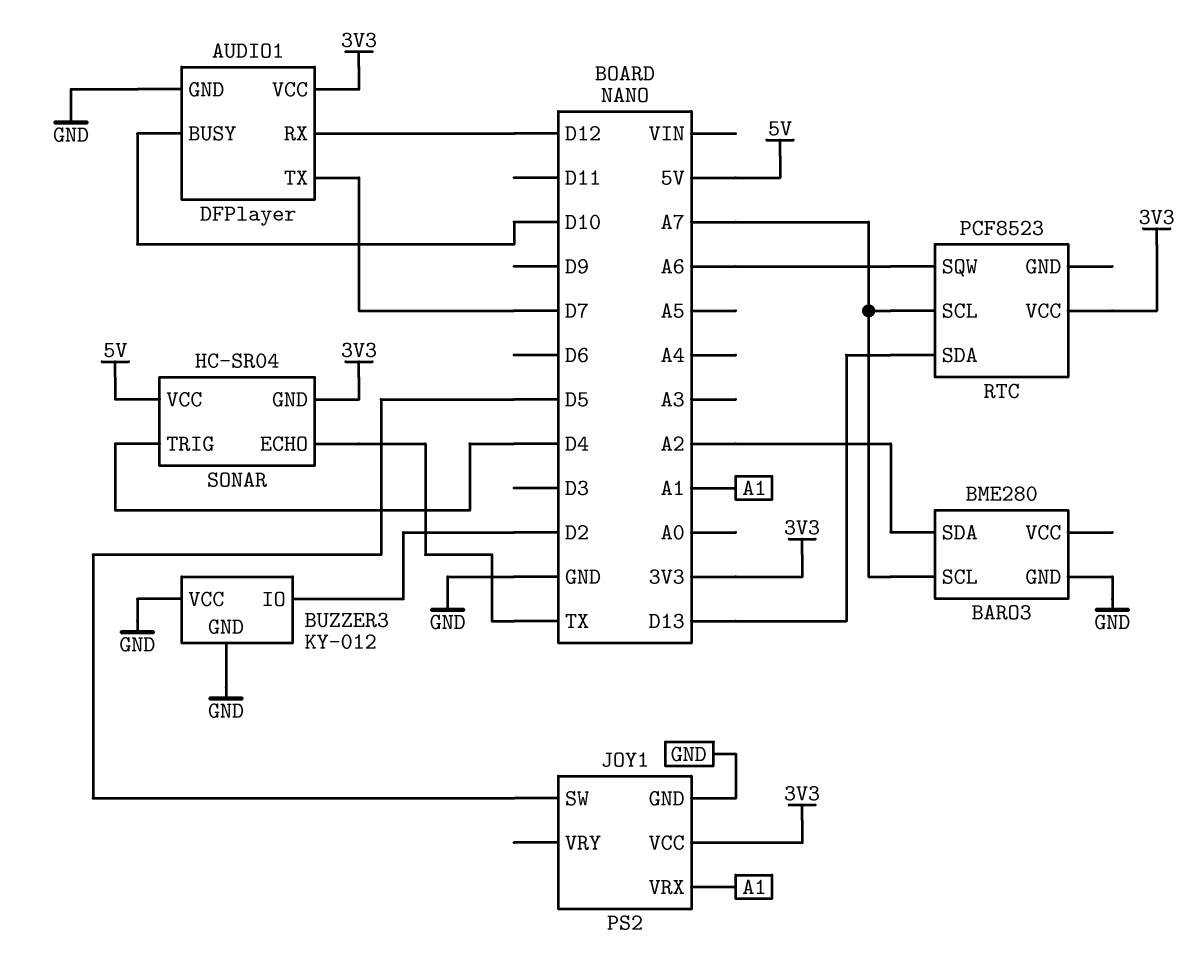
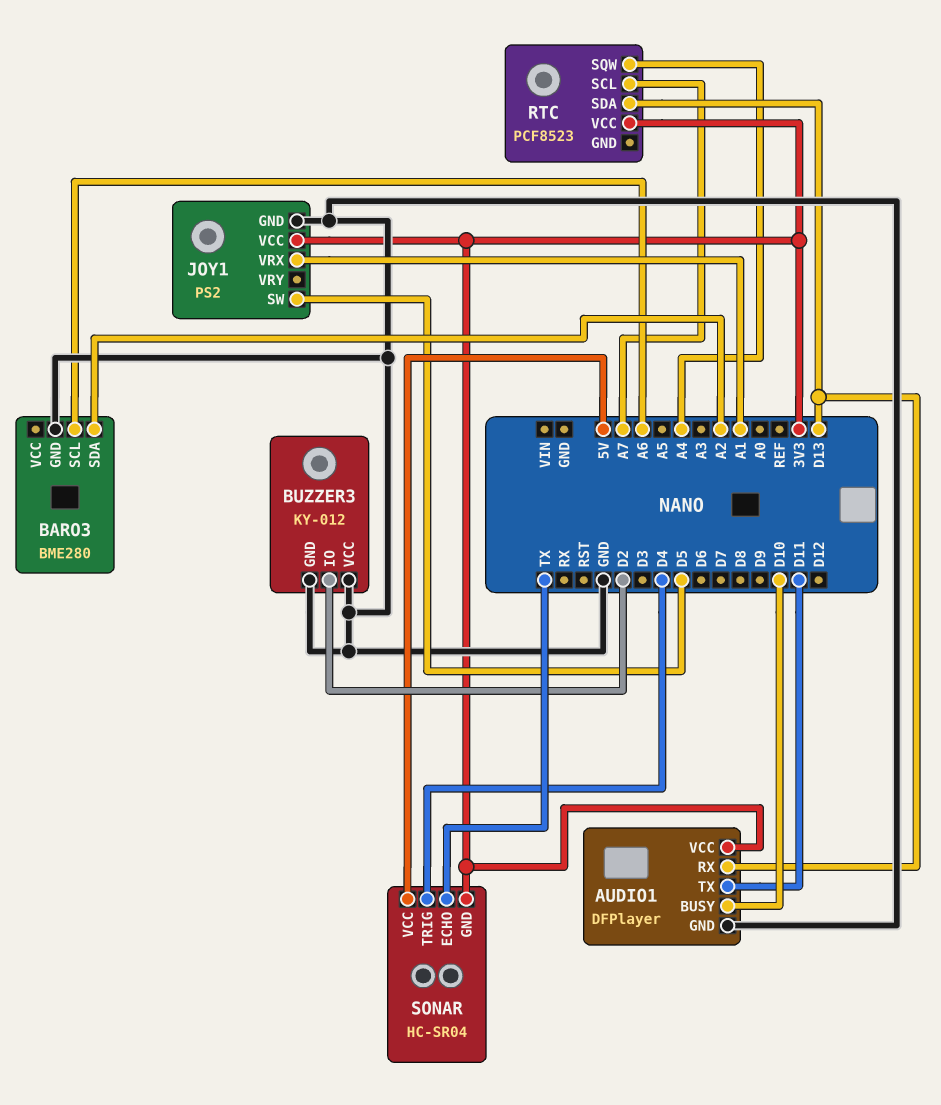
AUDIO1 pin RX: D12 -> D13
AUDIO1 pin TX: D7 -> D11
BARO3 pin SCL: A7 -> A6
RTC pin SQW: A6 -> A4

